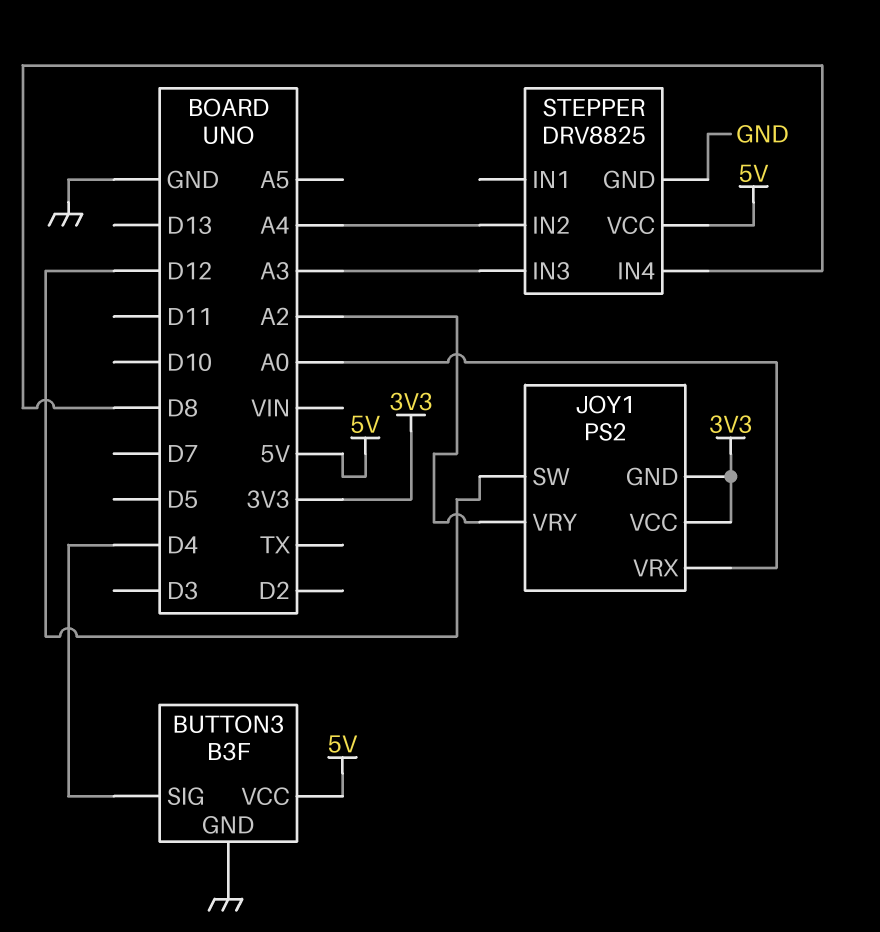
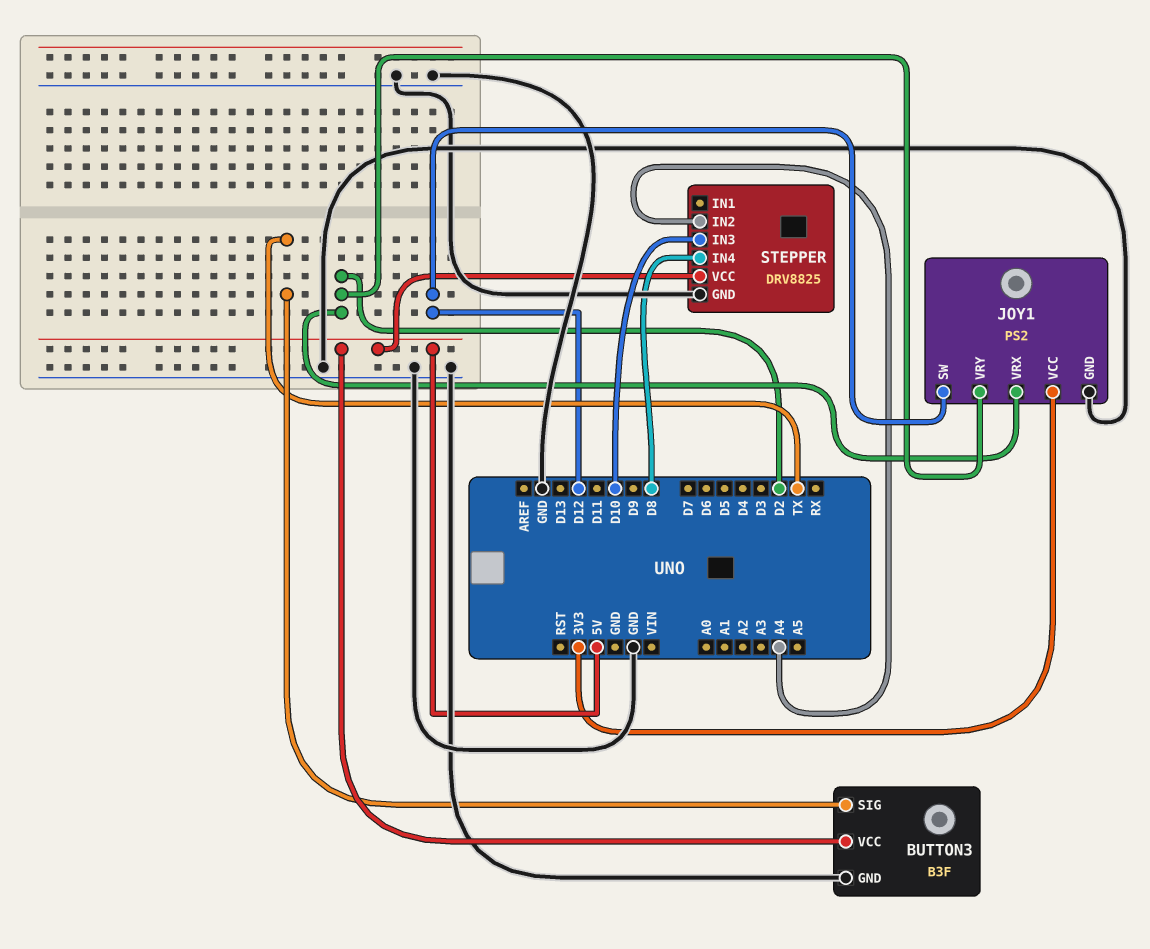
BUTTON3 pin SIG: D4 -> TX
JOY1 pin GND: 3V3 -> GND
JOY1 pin VRX: A0 -> D2
JOY1 pin VRY: A2 -> D2
STEPPER pin IN3: A3 -> D10

